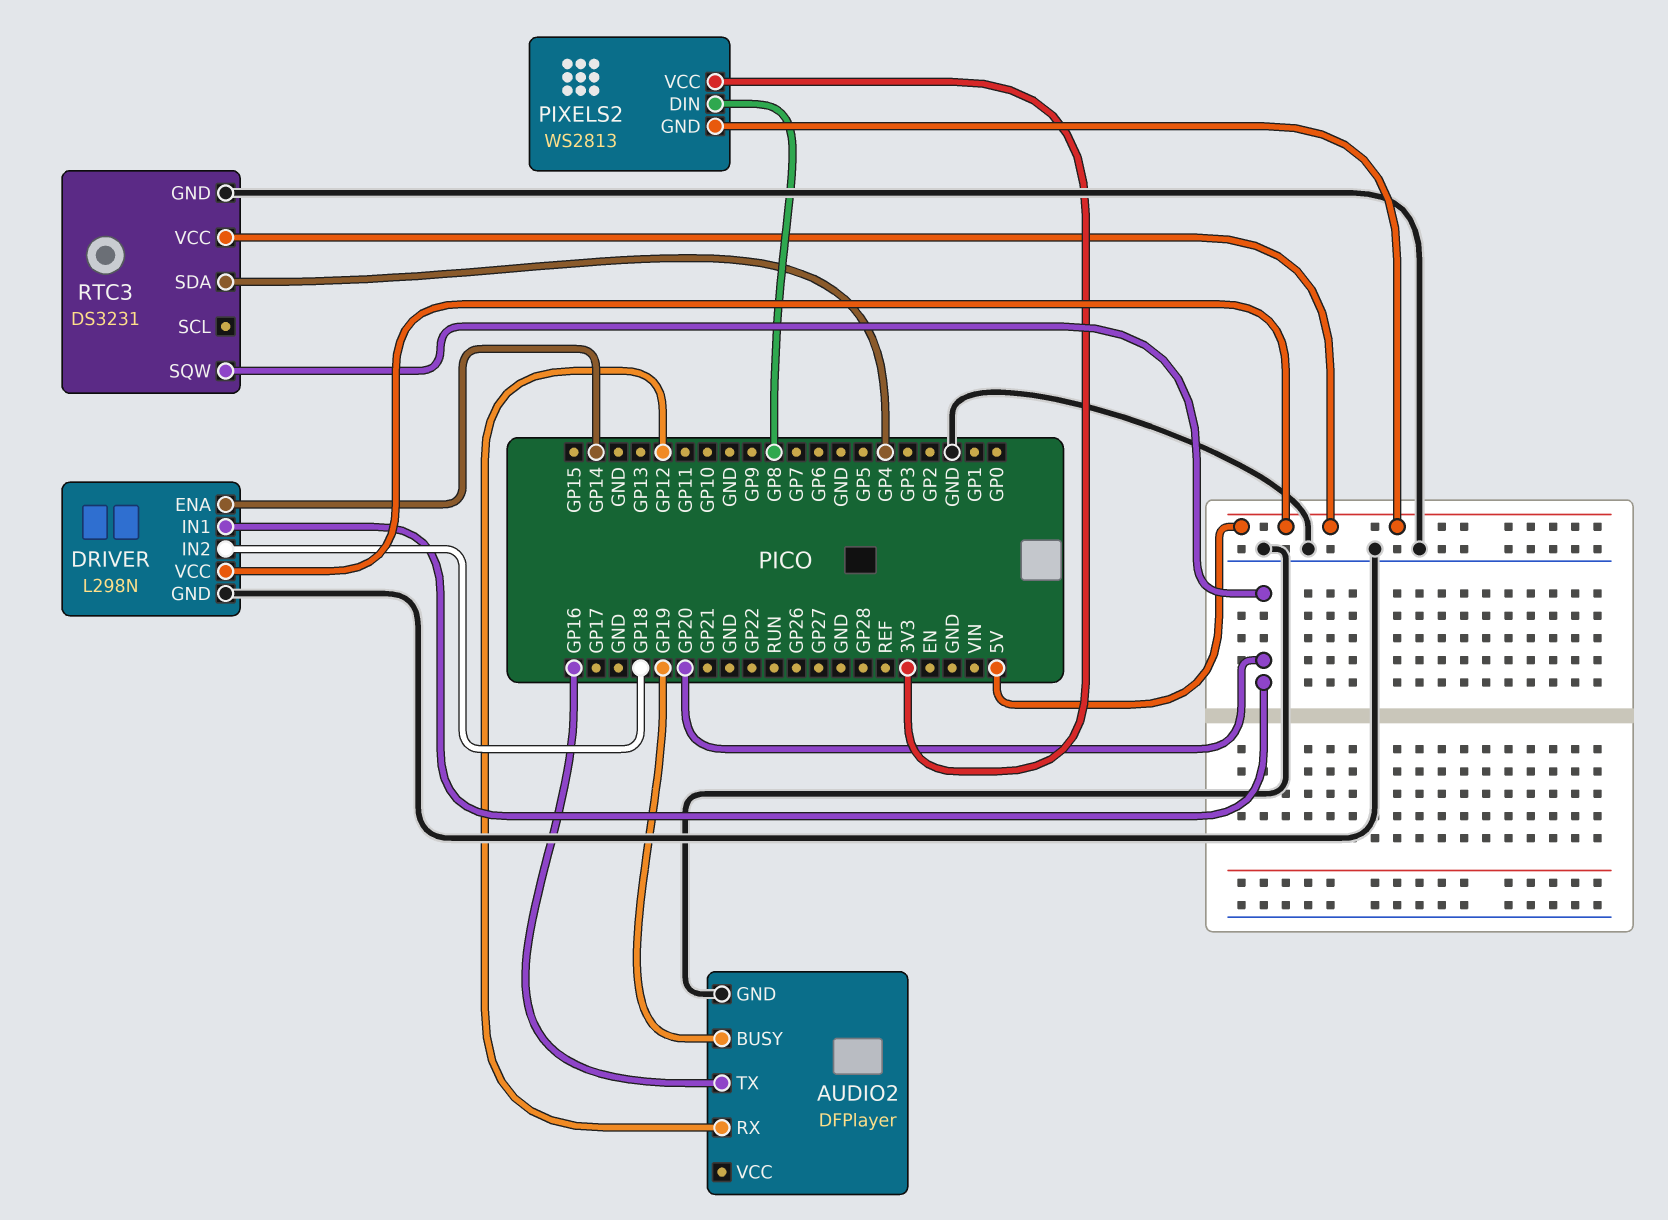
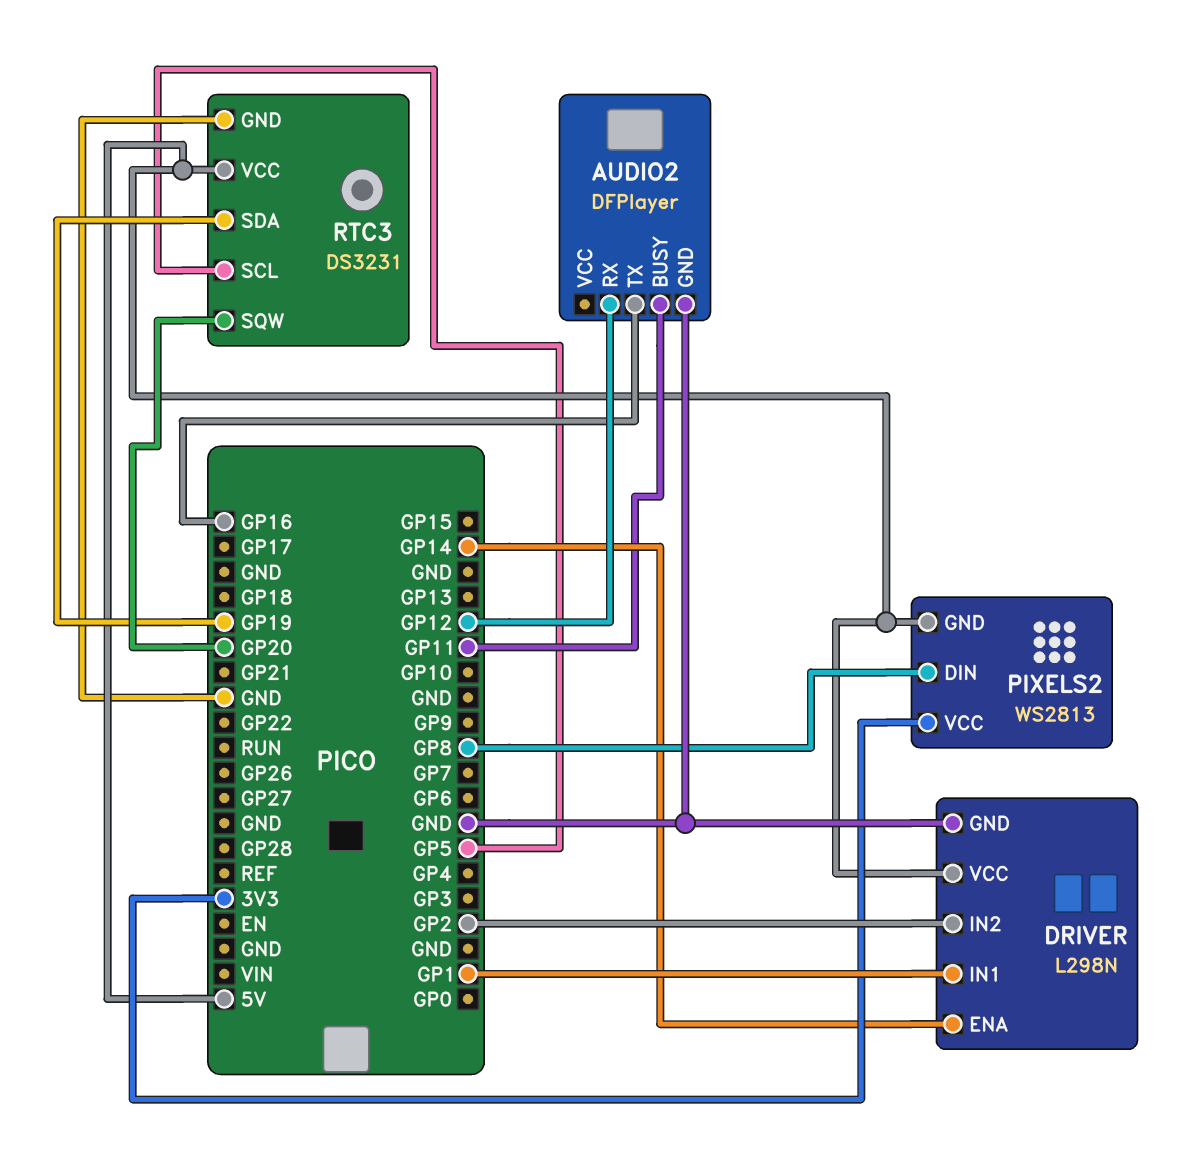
AUDIO2 pin BUSY: GP19 -> GP11
DRIVER pin IN1: GP20 -> GP1
DRIVER pin IN2: GP18 -> GP2
RTC3 pin SCL: none -> GP5
RTC3 pin SDA: GP4 -> GP19

